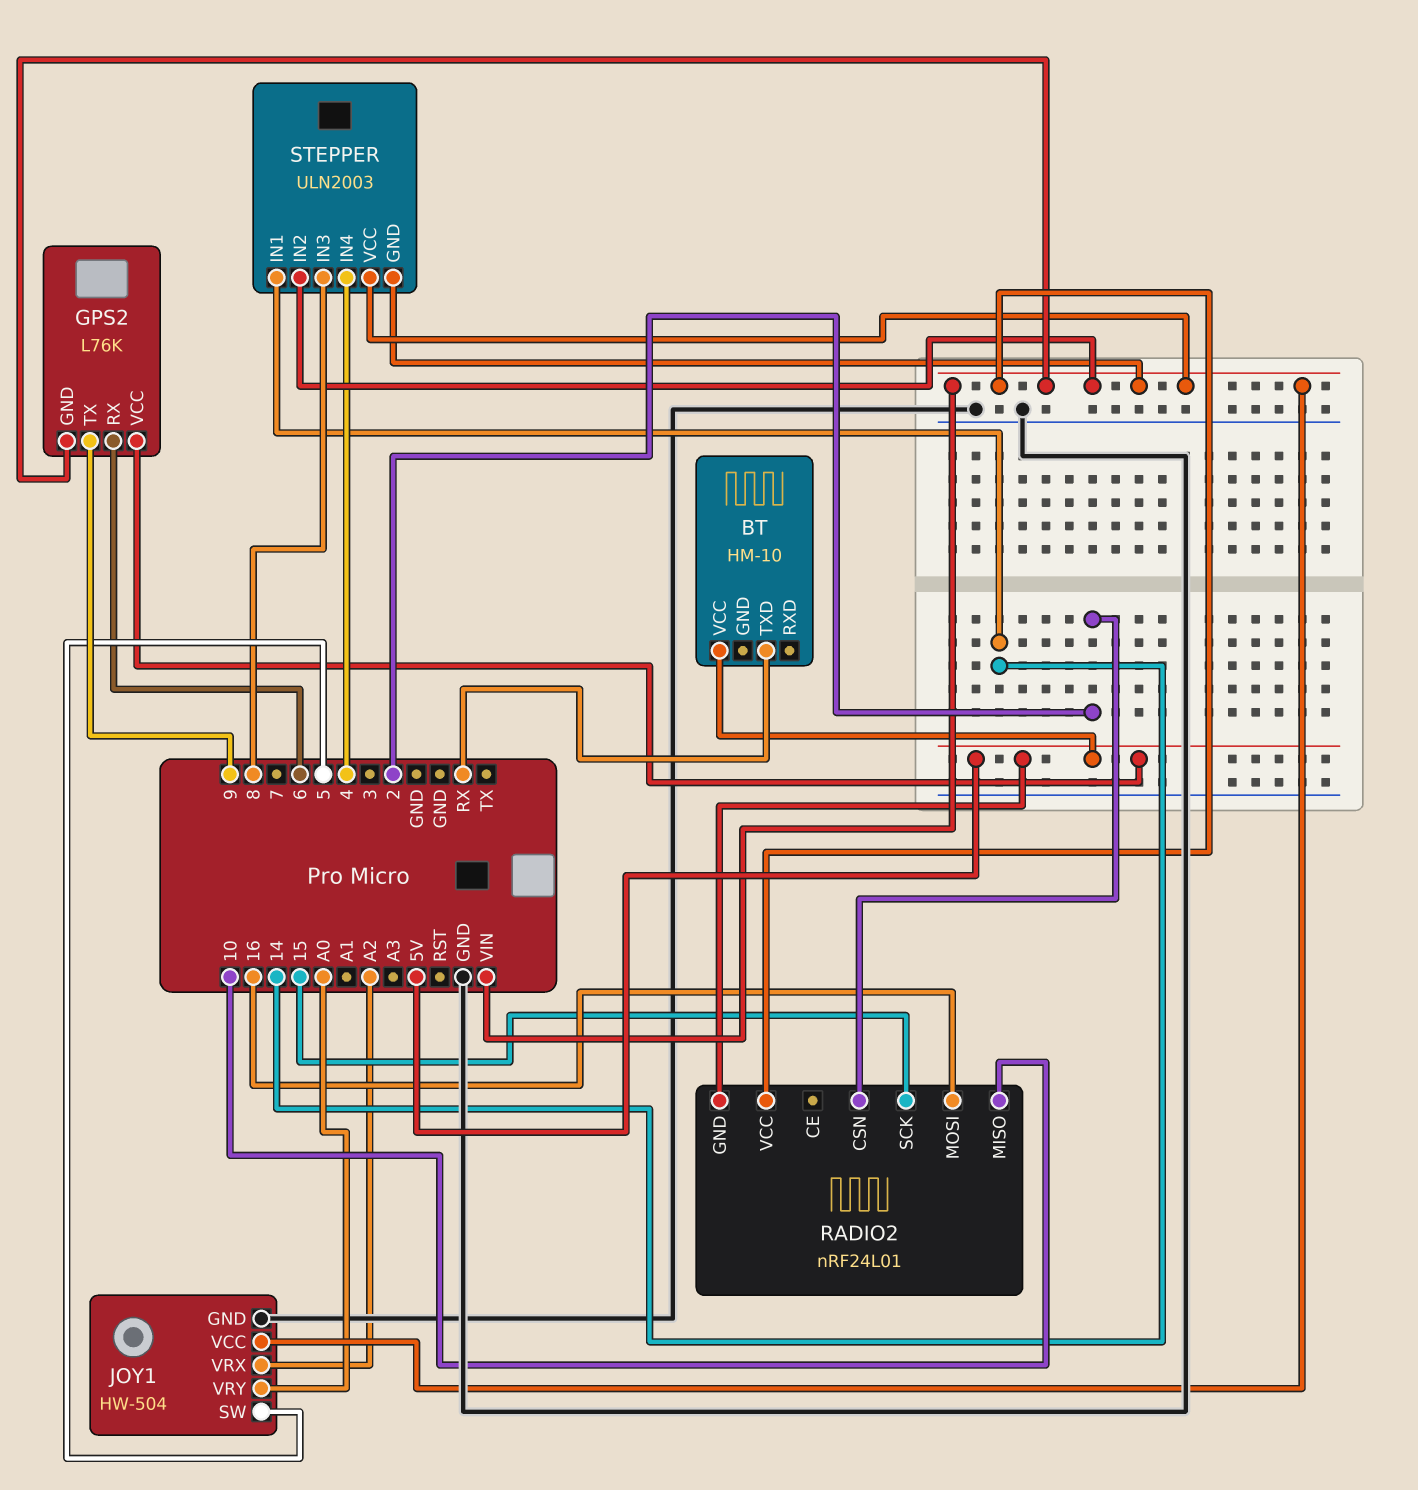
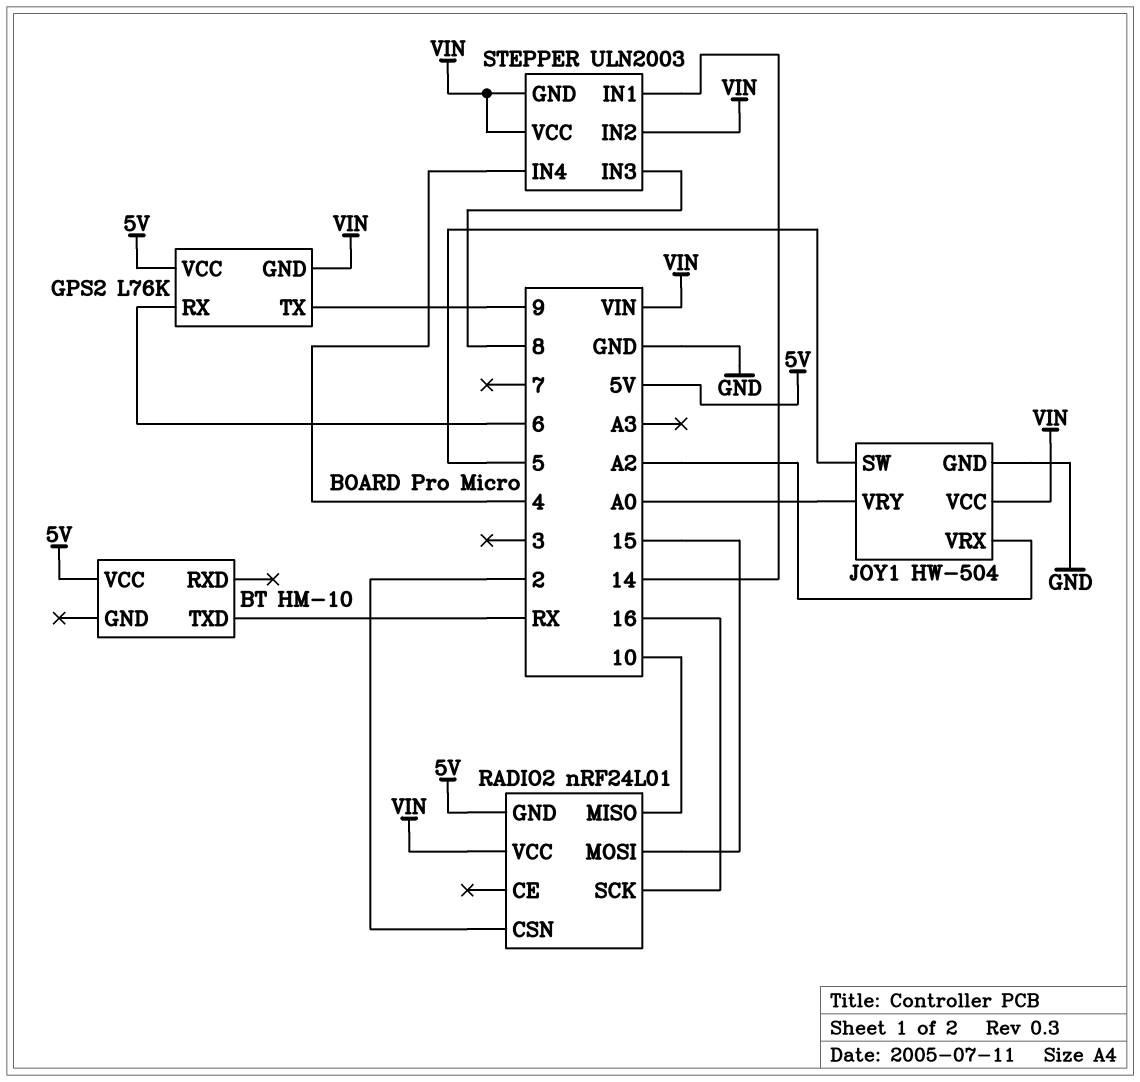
RADIO2 pin MOSI: 16 -> 15
RADIO2 pin SCK: 15 -> 16

